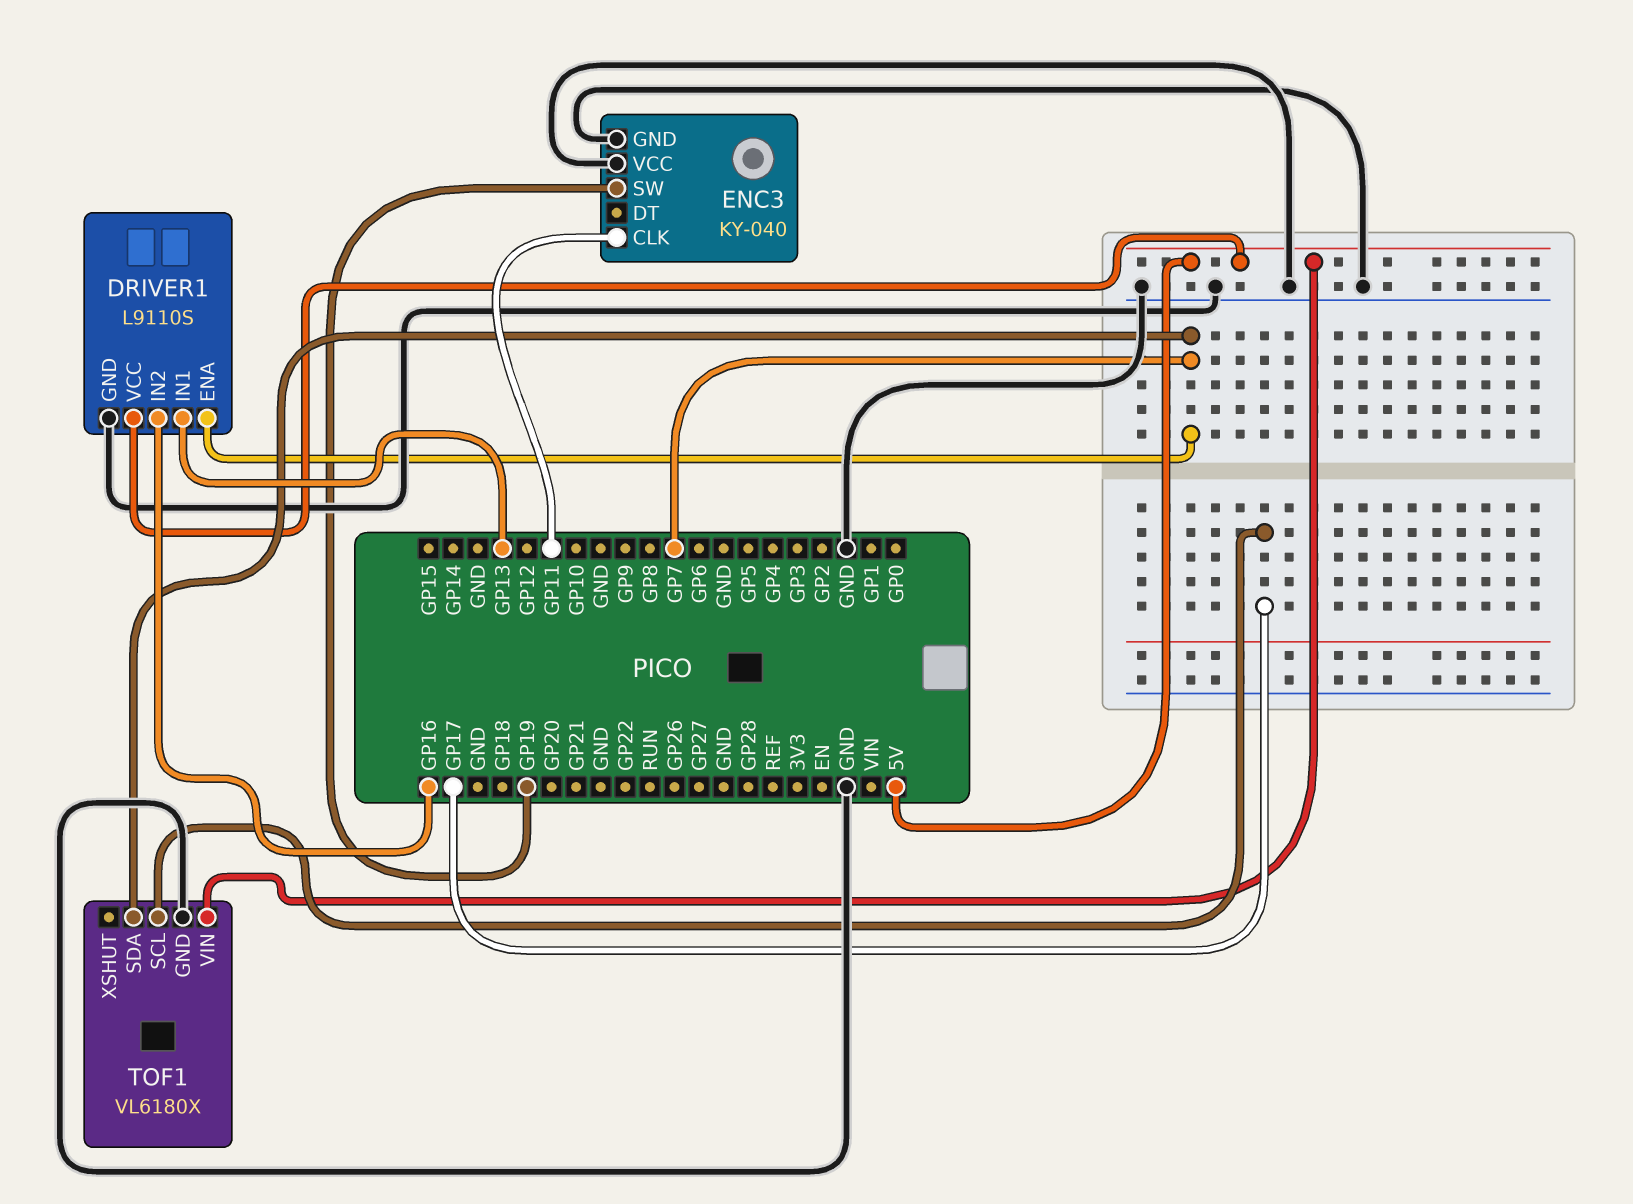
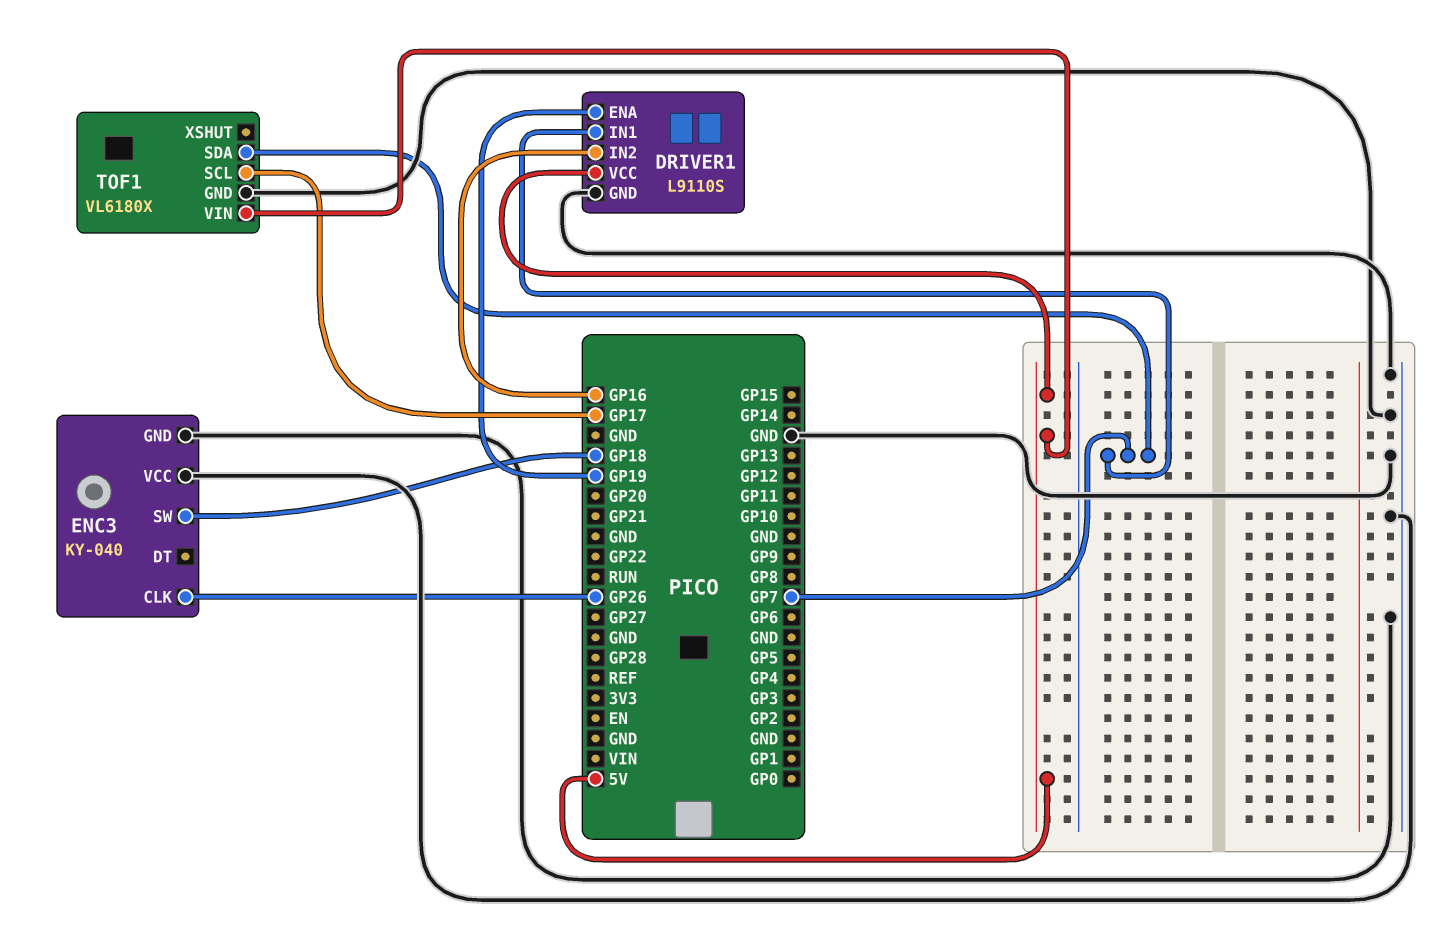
DRIVER1 pin ENA: GP7 -> GP19
DRIVER1 pin IN1: GP13 -> GP7
ENC3 pin CLK: GP11 -> GP26
ENC3 pin SW: GP19 -> GP18

